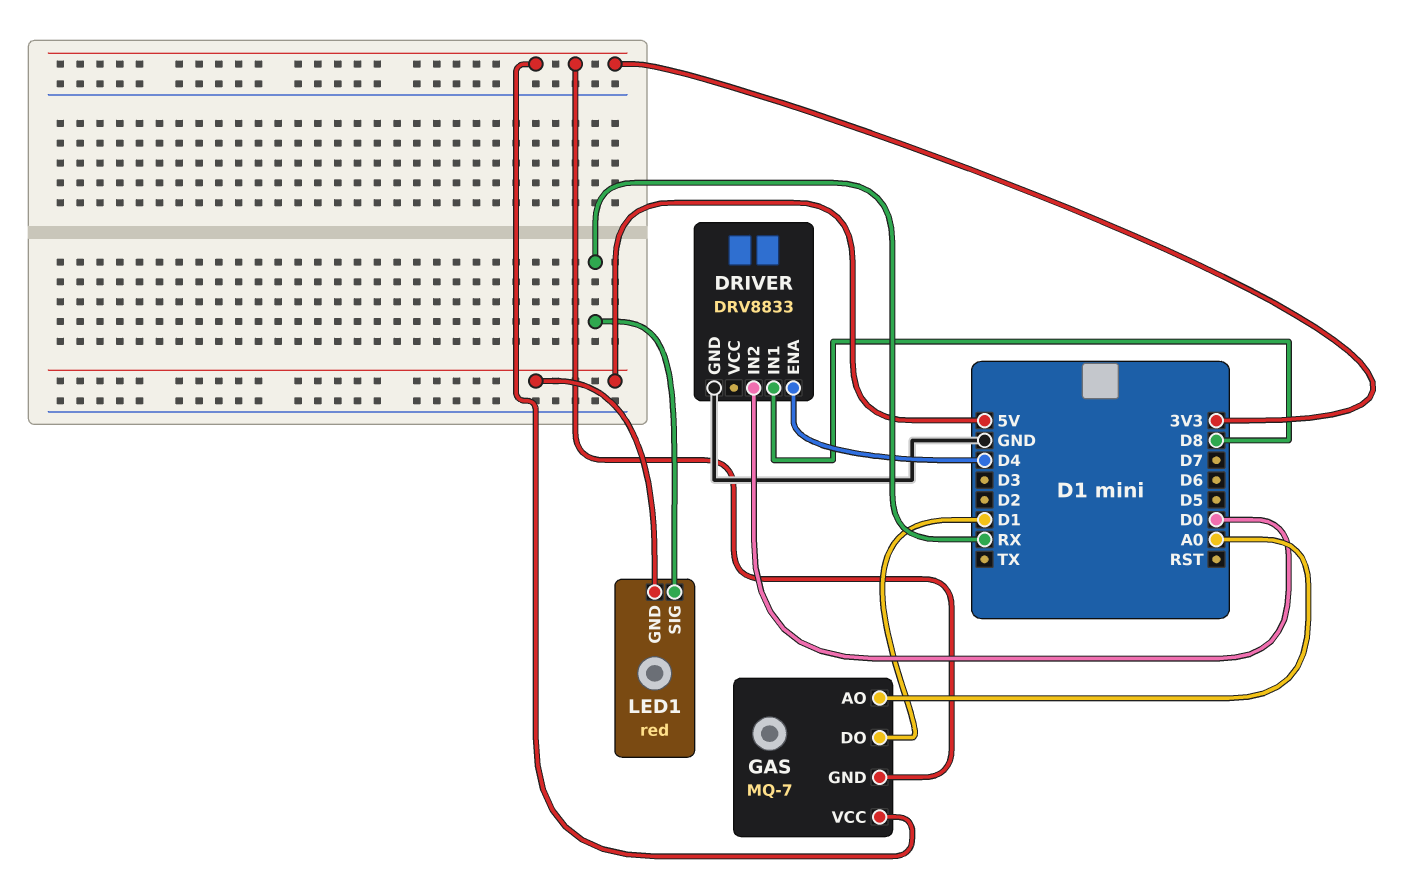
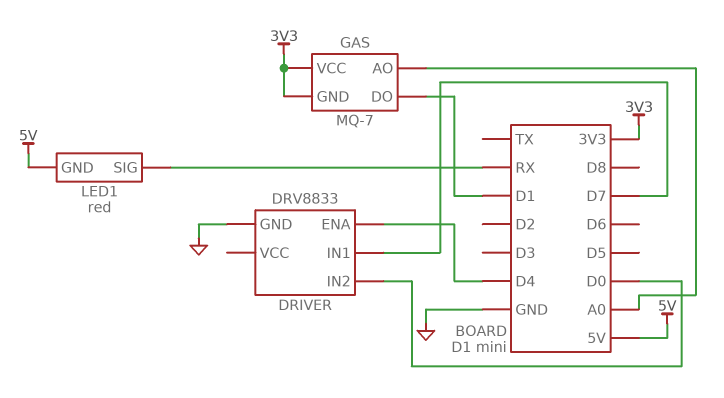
DRIVER pin IN1: D8 -> D7

